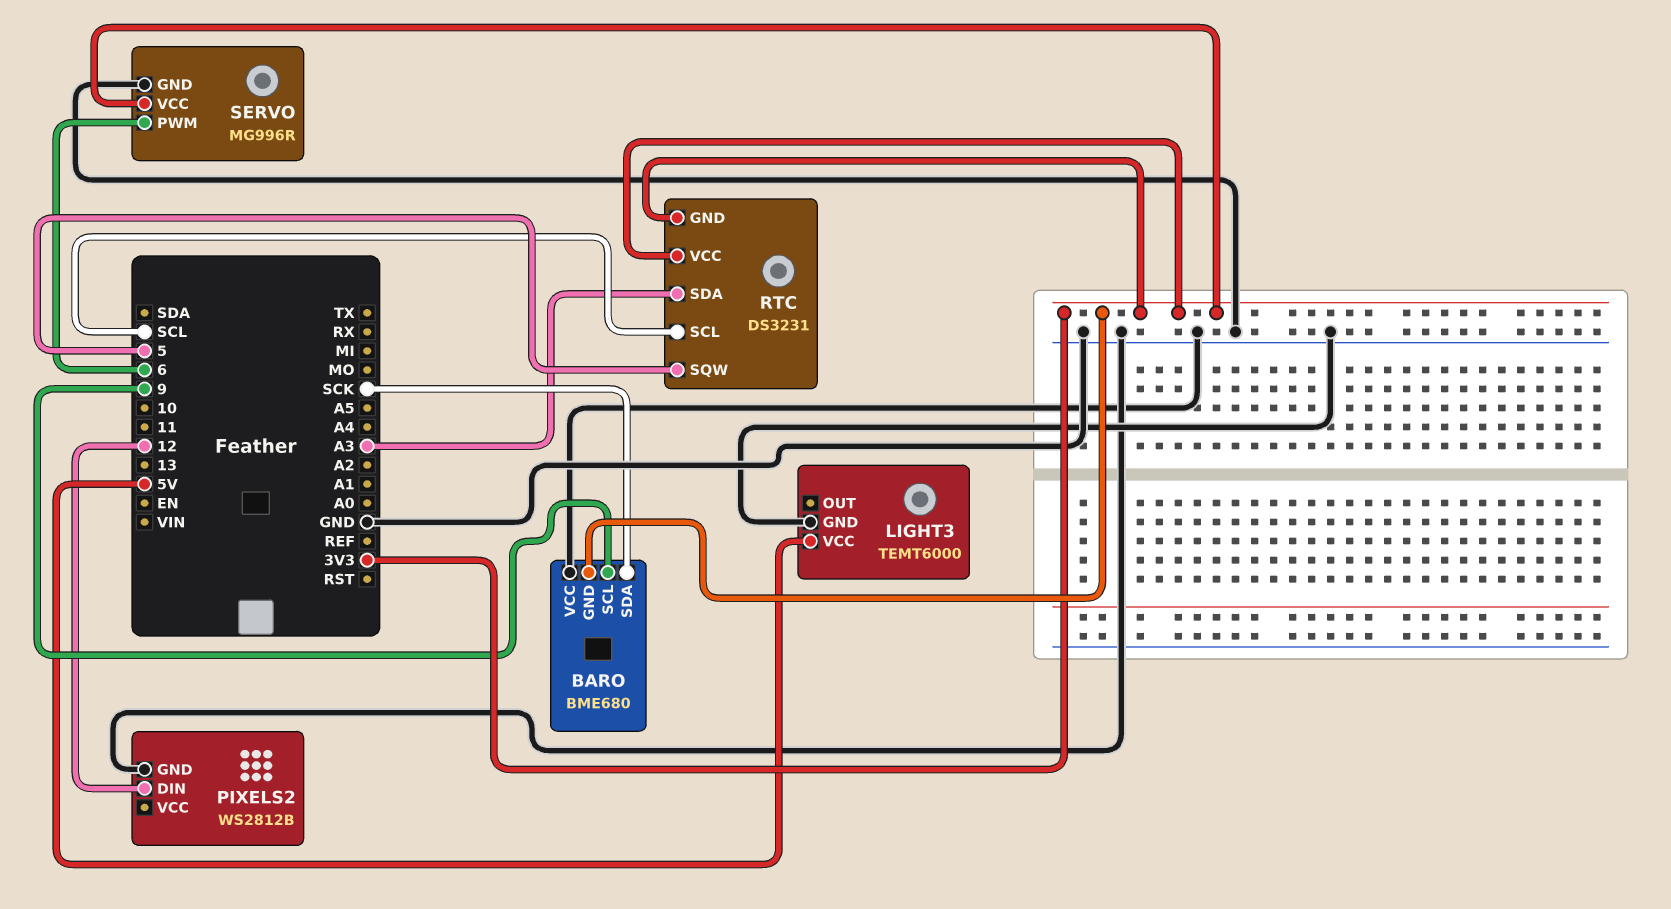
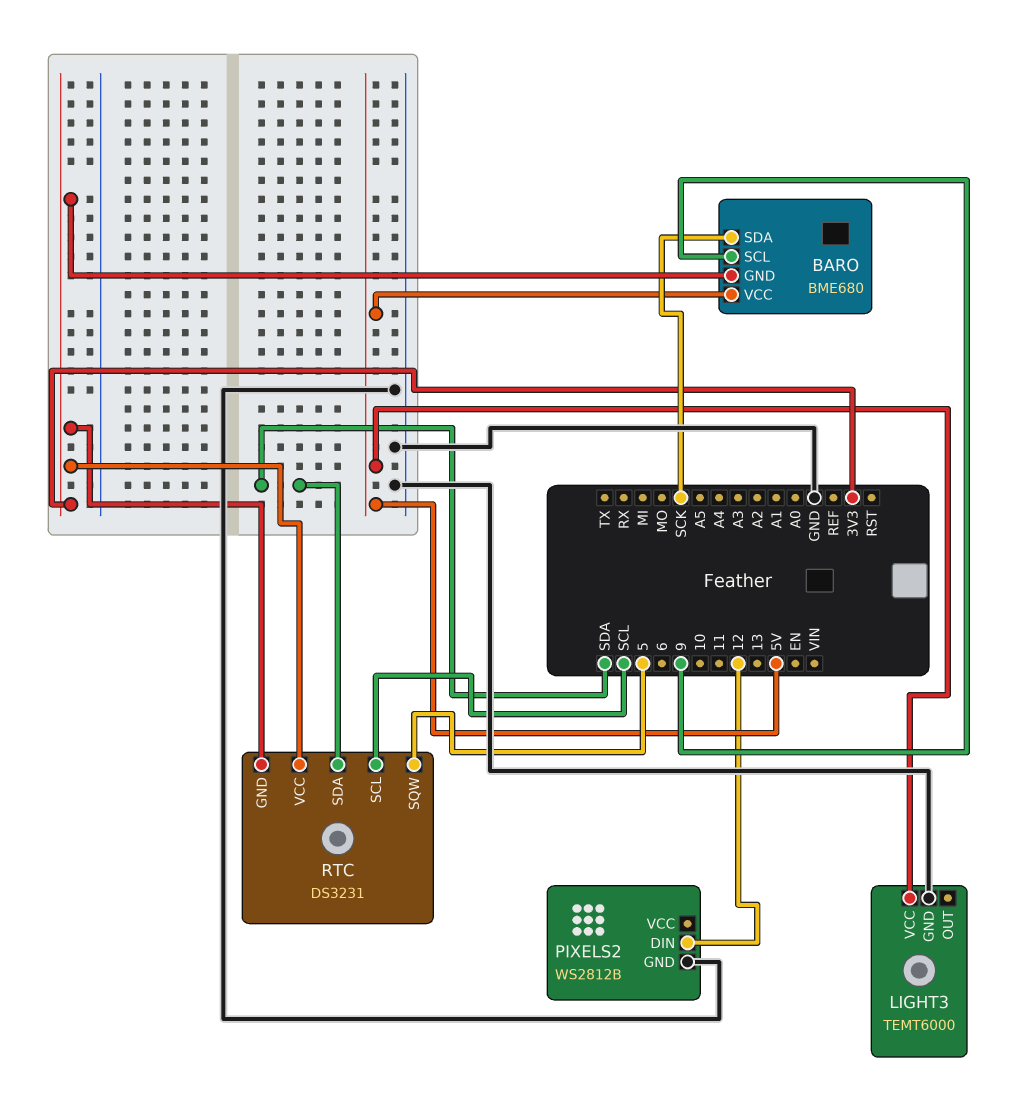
BARO pin VCC: GND -> 5V
RTC pin SDA: A3 -> SDA
SERVO: MG996R -> none
SERVO pin GND: GND -> none
SERVO pin PWM: 6 -> none
SERVO pin VCC: 3V3 -> none

